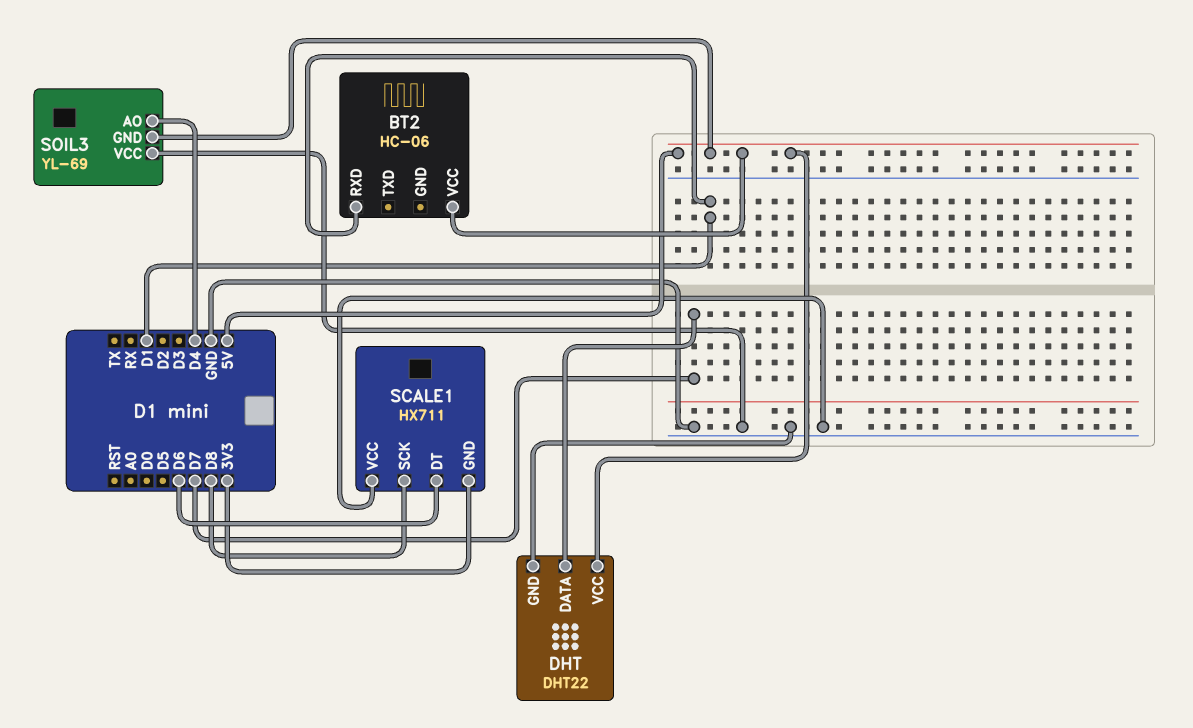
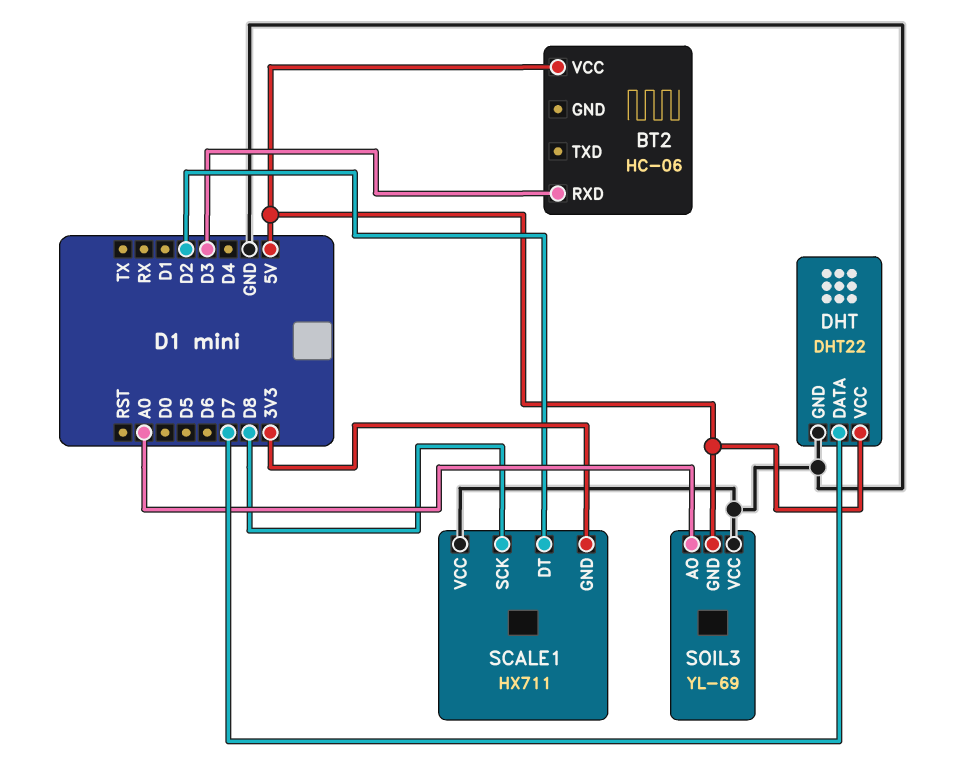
BT2 pin RXD: D1 -> D3
SCALE1 pin DT: D6 -> D2
SOIL3 pin AO: D4 -> A0

